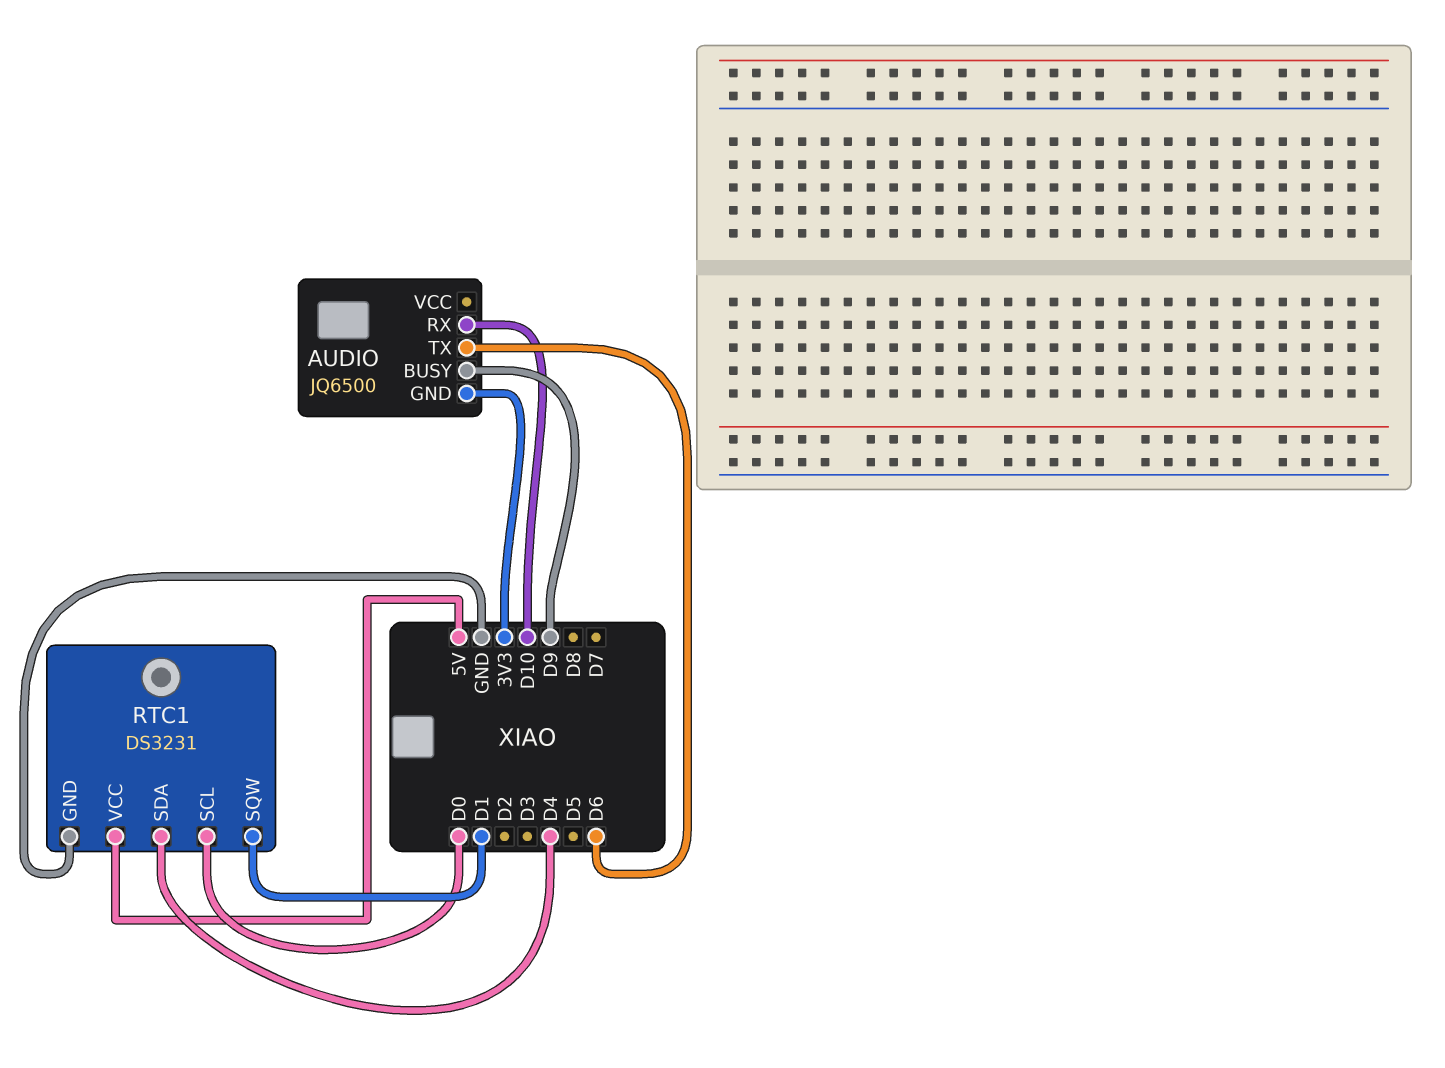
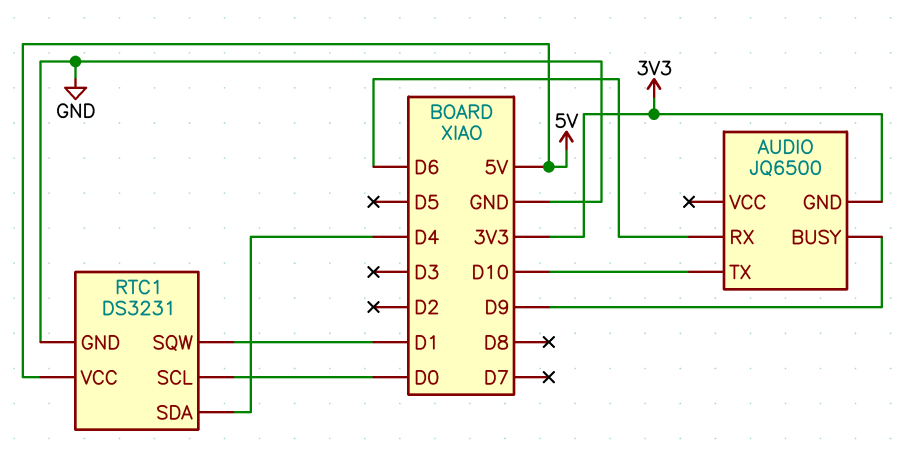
AUDIO pin RX: D10 -> D6
AUDIO pin TX: D6 -> D10

